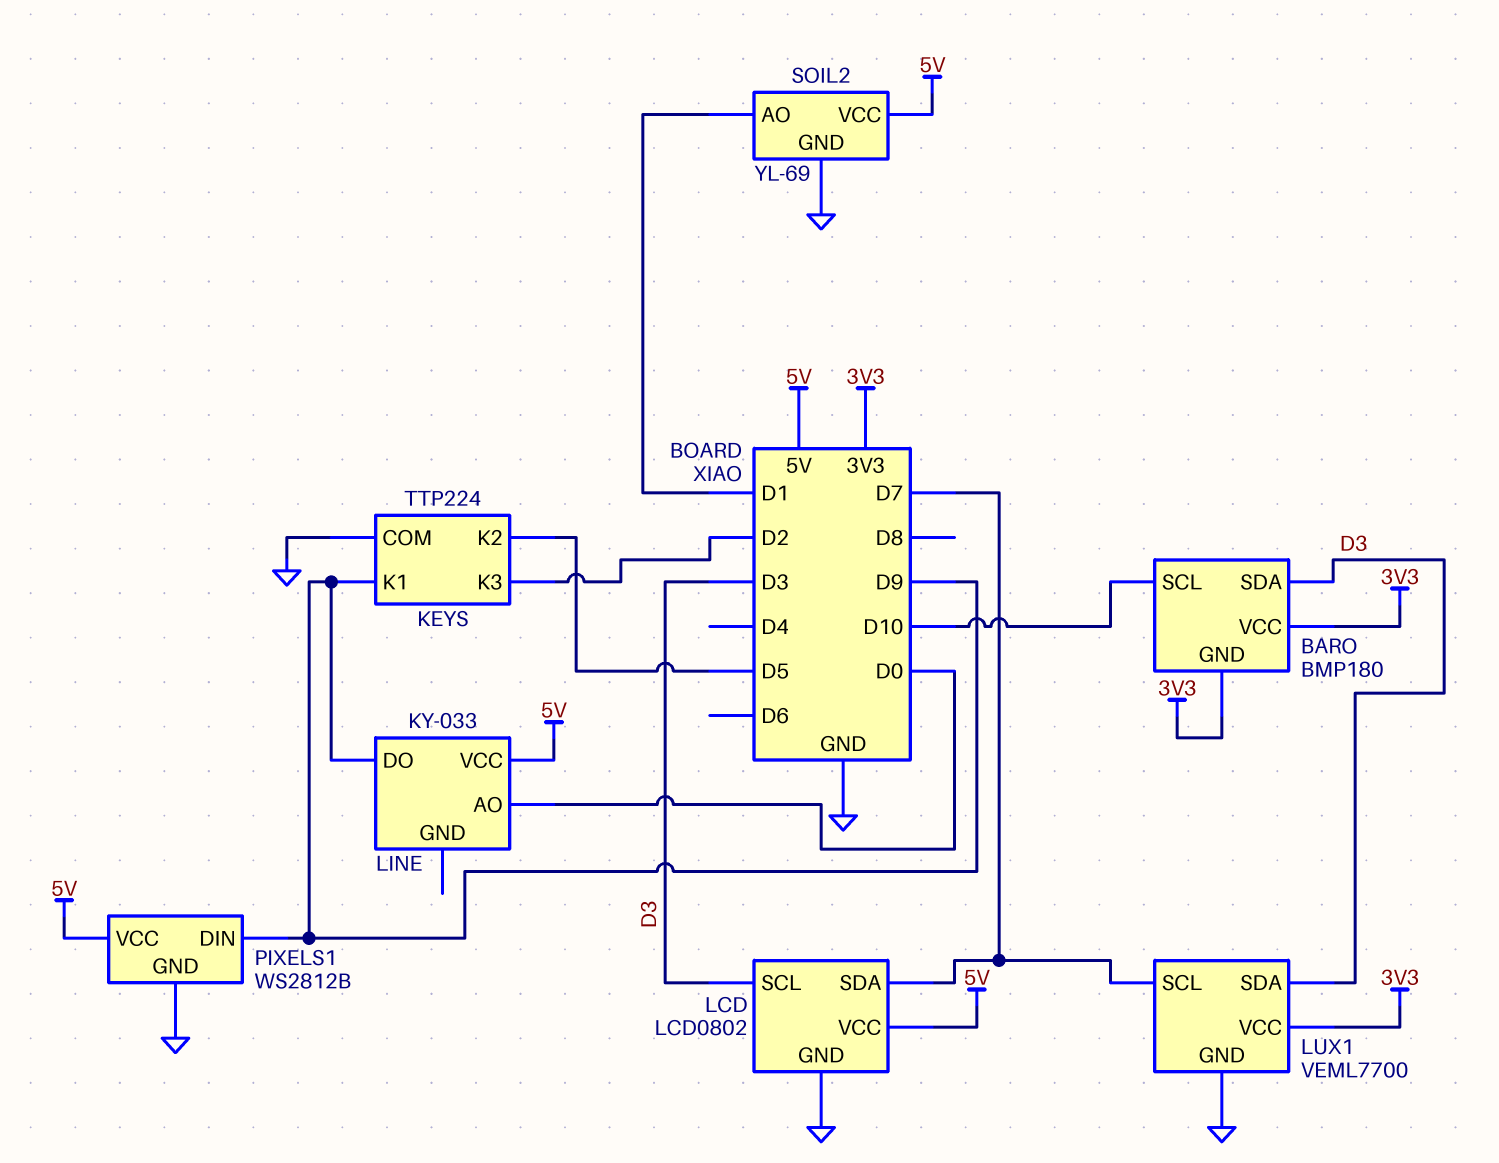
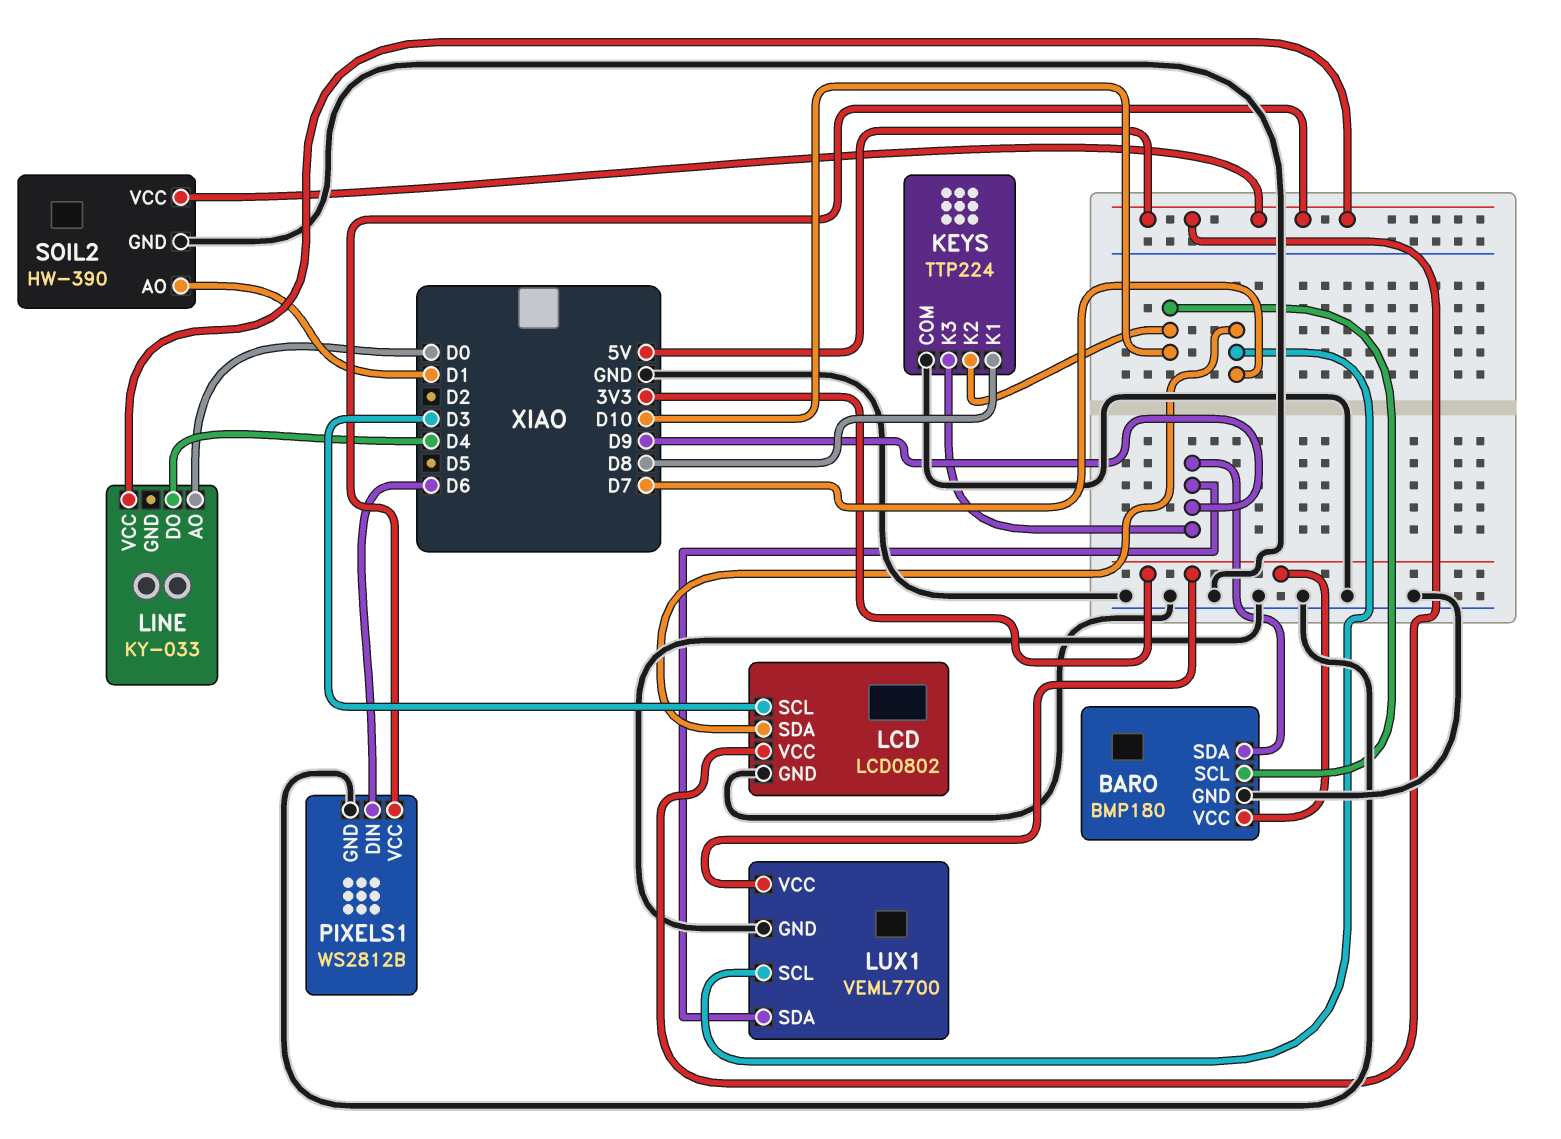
BARO pin GND: 3V3 -> GND
BARO pin SDA: D3 -> D9
KEYS pin K1: D9 -> D8
KEYS pin K2: D5 -> D10
KEYS pin K3: D2 -> D9
LINE pin DO: D9 -> D4
LUX1 pin SDA: D3 -> D9
PIXELS1 pin DIN: D9 -> D6
SOIL2: YL-69 -> HW-390

